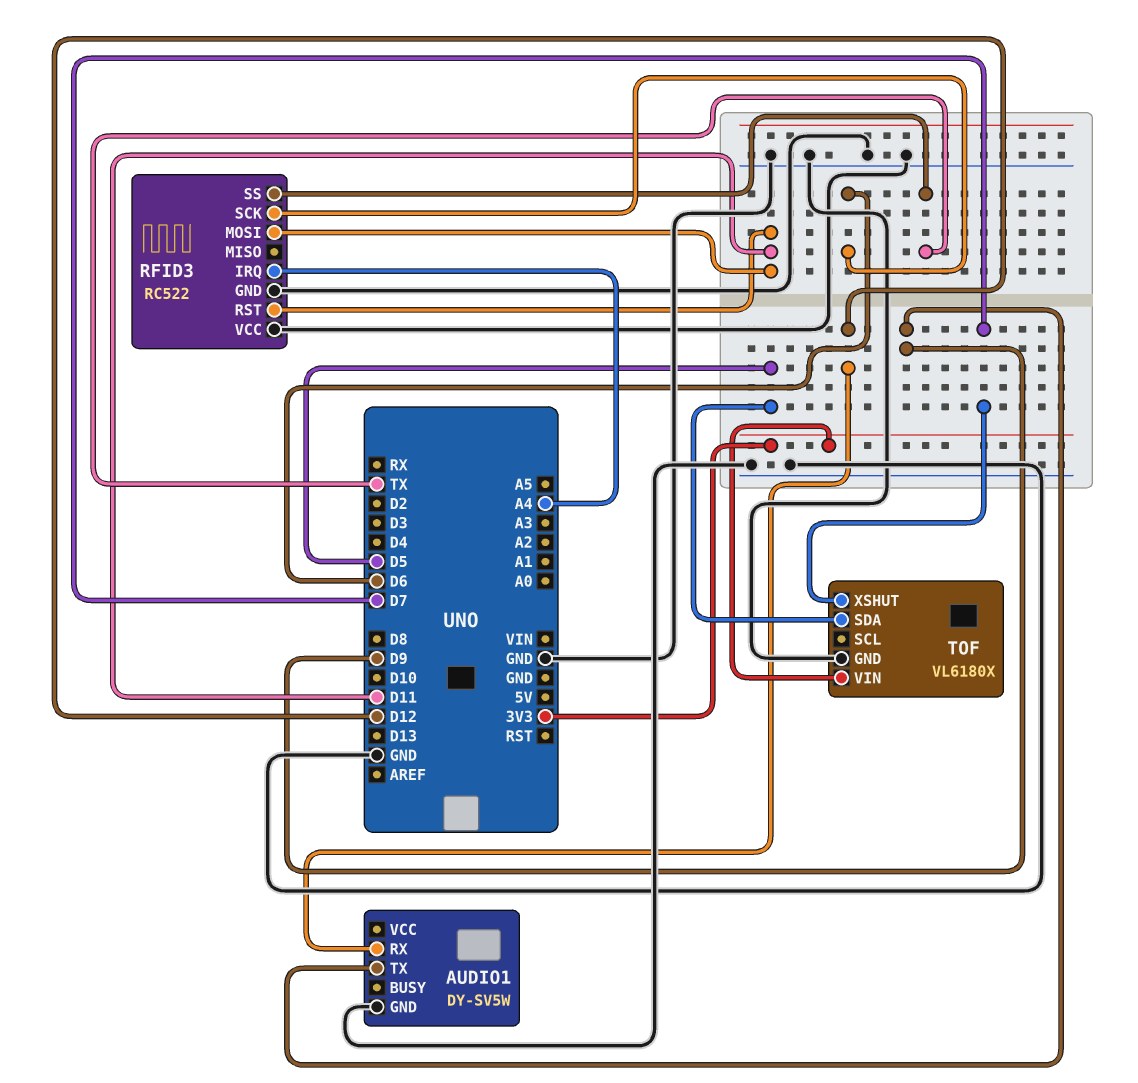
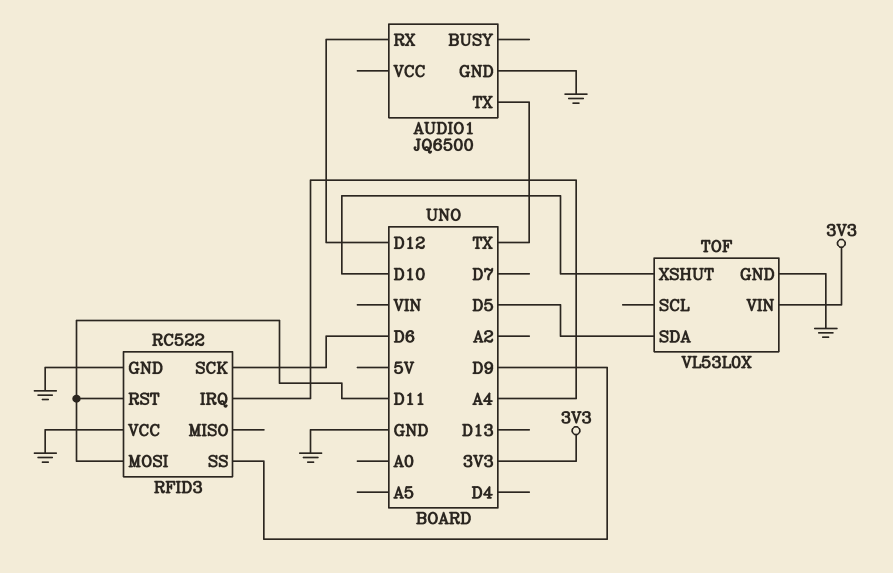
AUDIO1: DY-SV5W -> JQ6500
AUDIO1 pin TX: D9 -> TX
RFID3 pin SS: TX -> D9
TOF: VL6180X -> VL53L0X
TOF pin XSHUT: D7 -> D10

